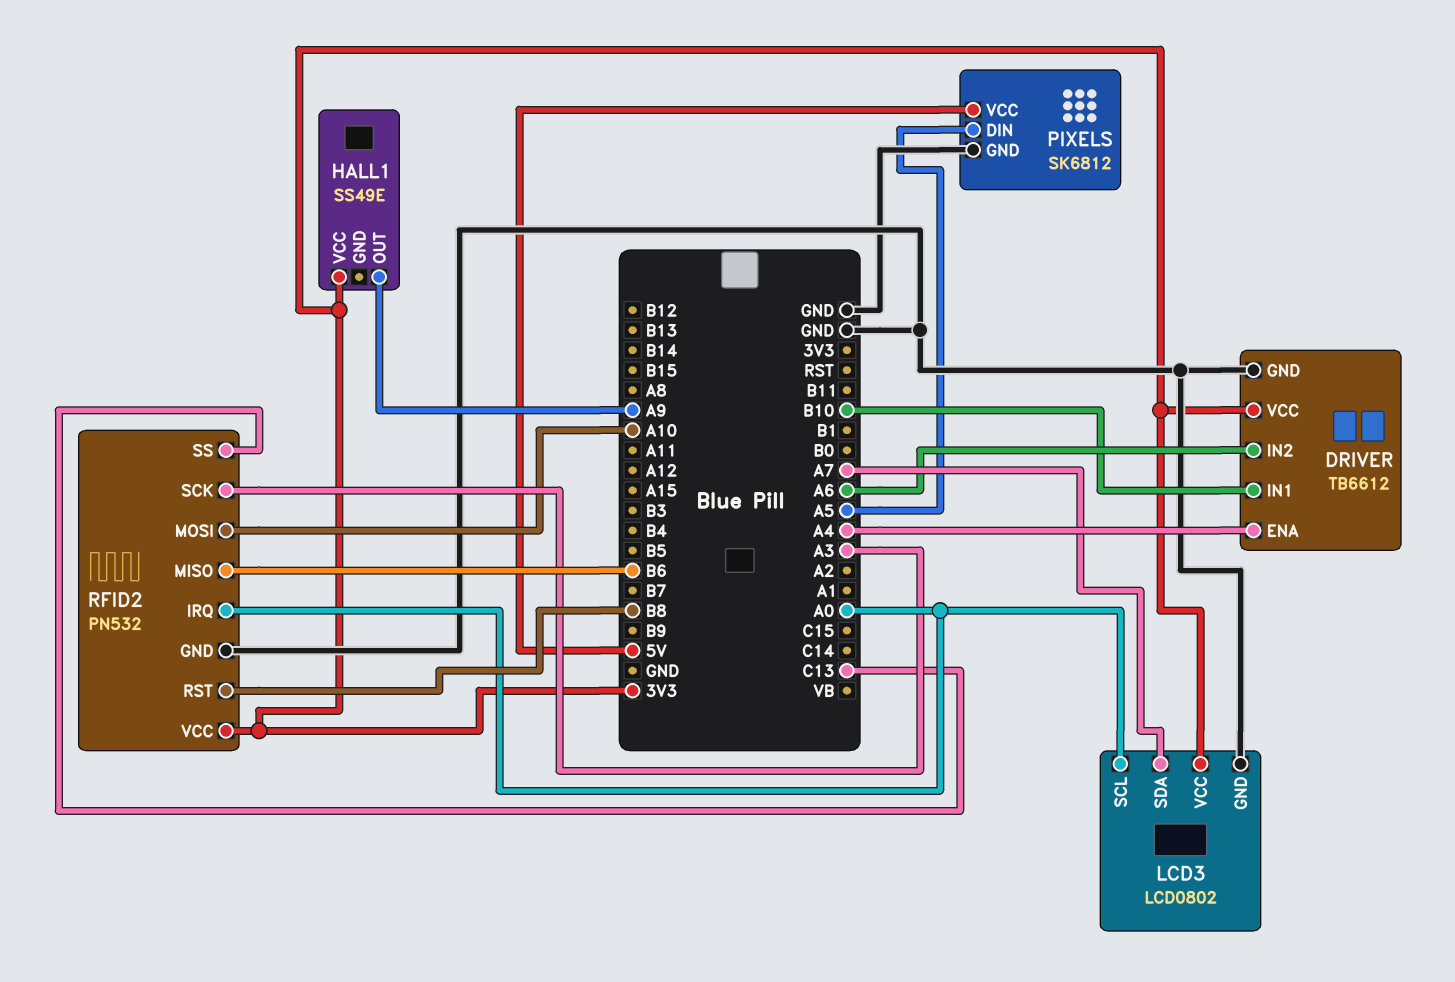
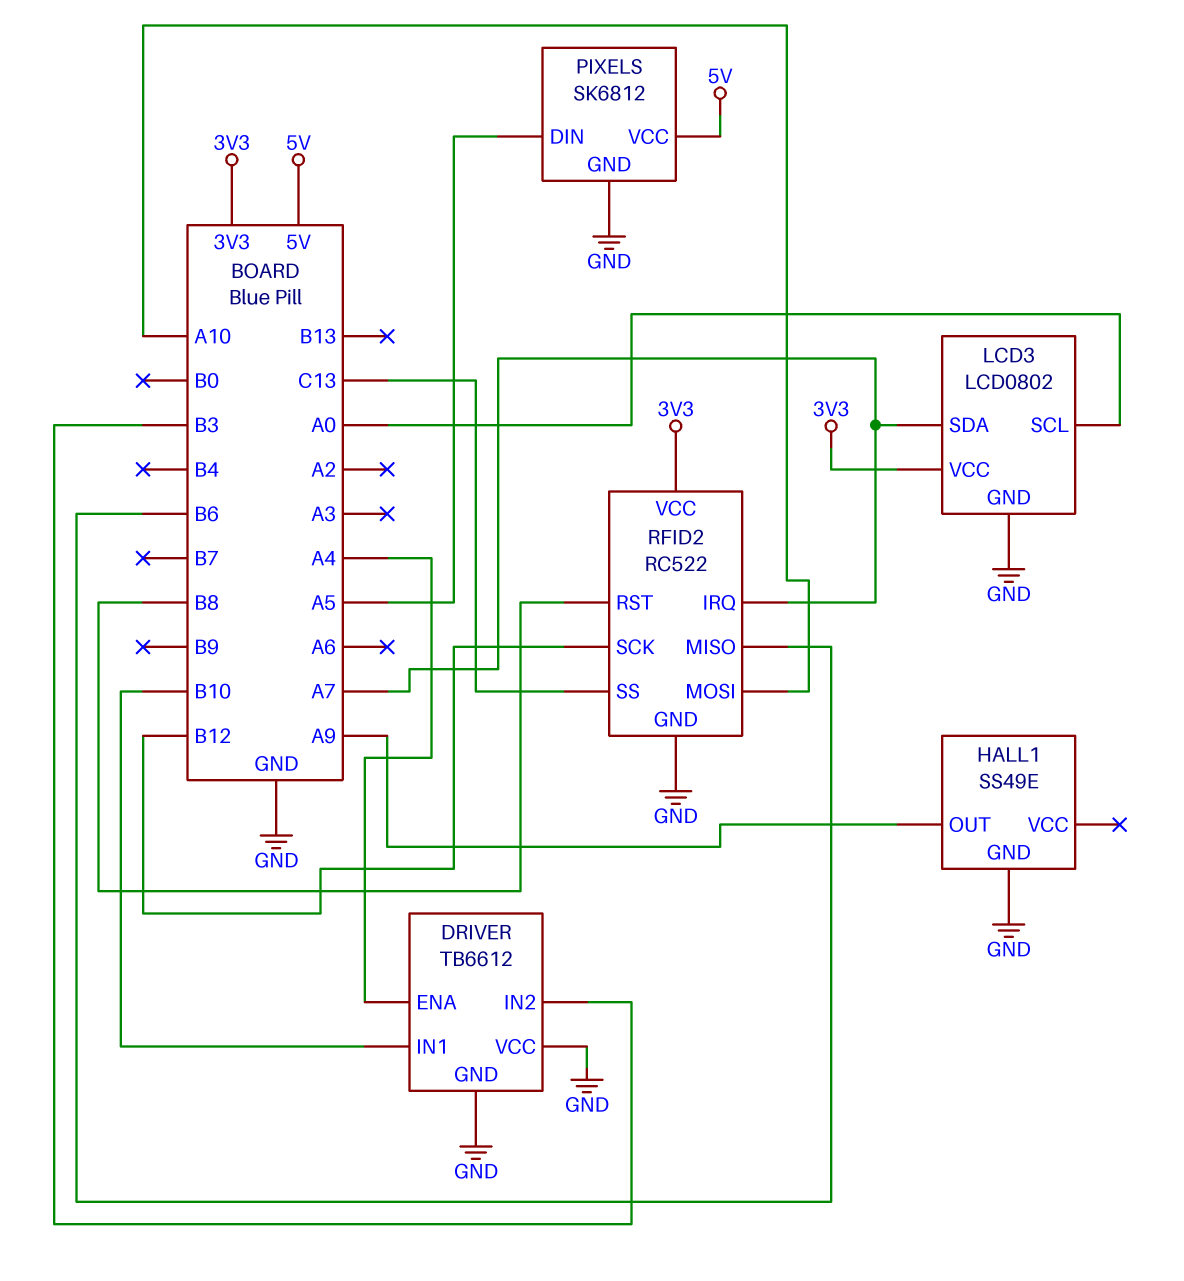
DRIVER pin IN2: A6 -> B3
DRIVER pin VCC: 3V3 -> GND
HALL1 pin GND: none -> GND
HALL1 pin VCC: 3V3 -> none
RFID2: PN532 -> RC522
RFID2 pin IRQ: A0 -> A7
RFID2 pin SCK: A3 -> B12

